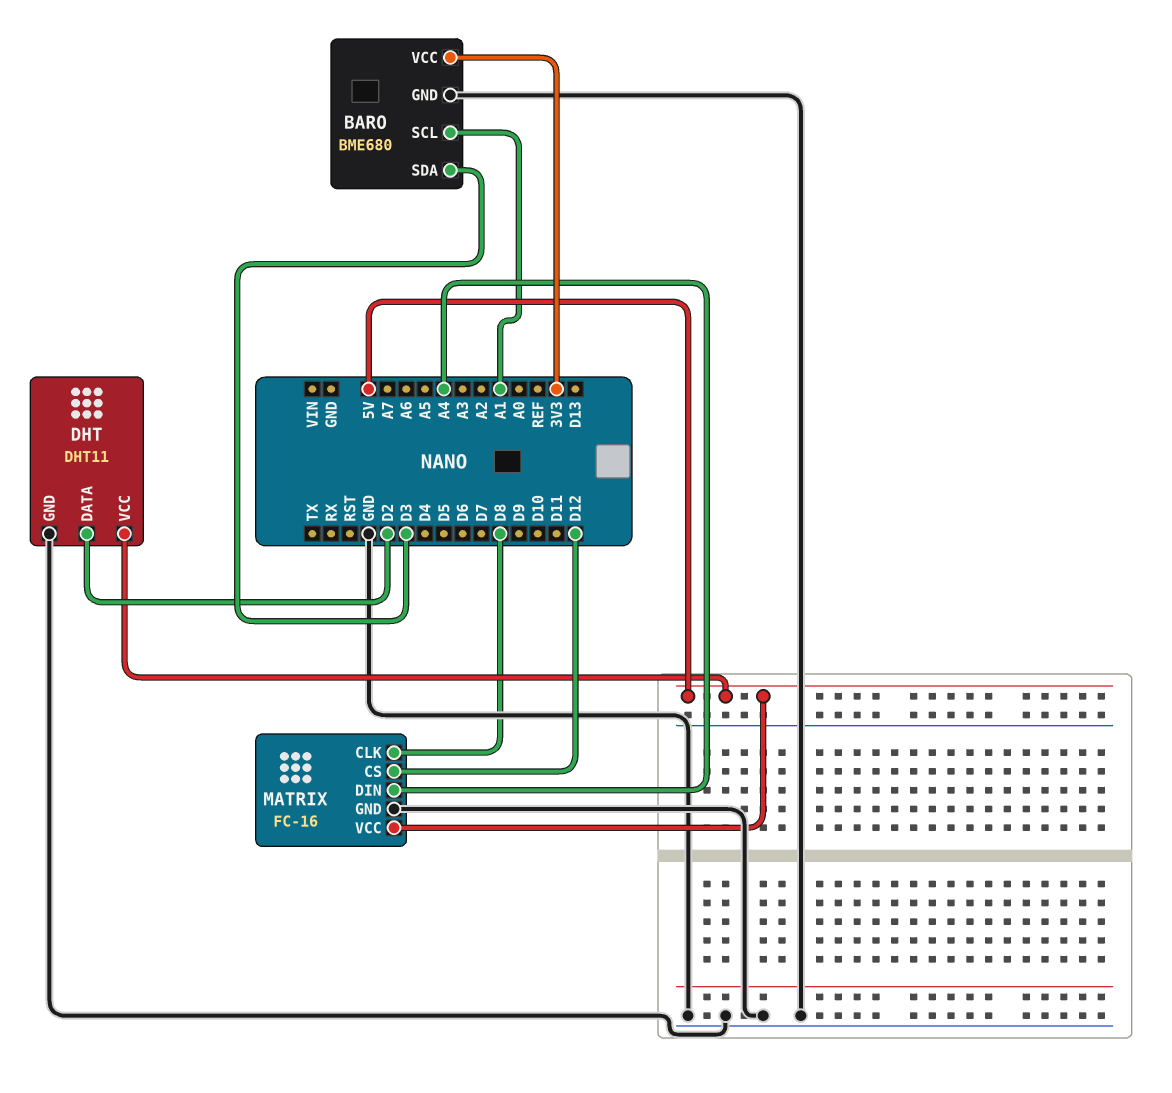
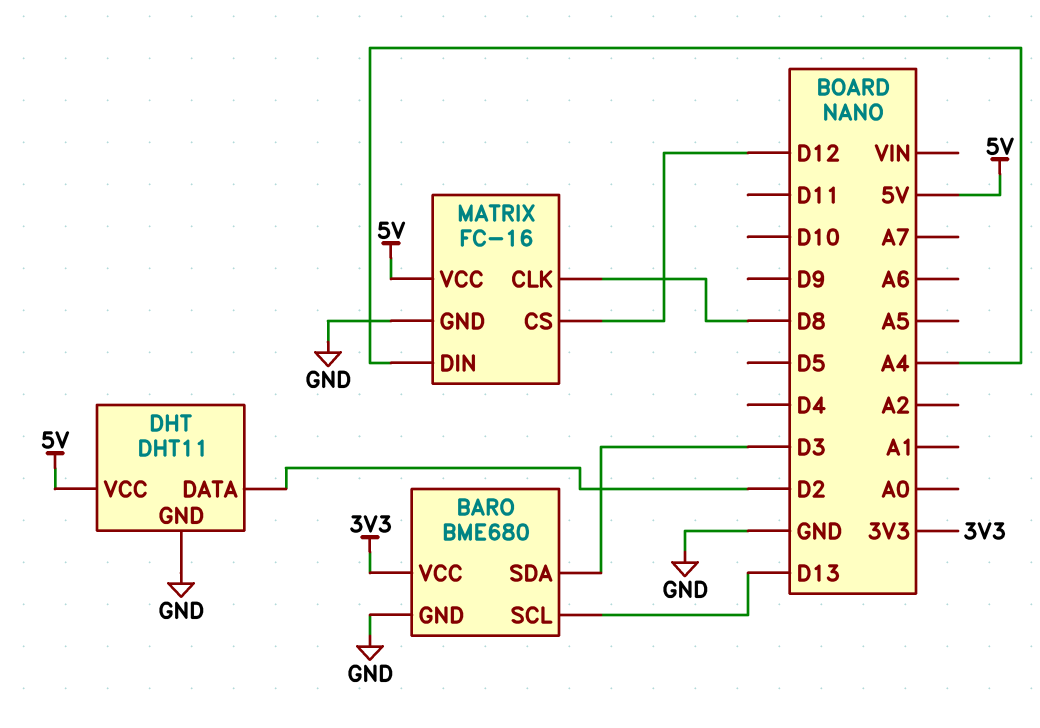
BARO pin SCL: A1 -> D13

